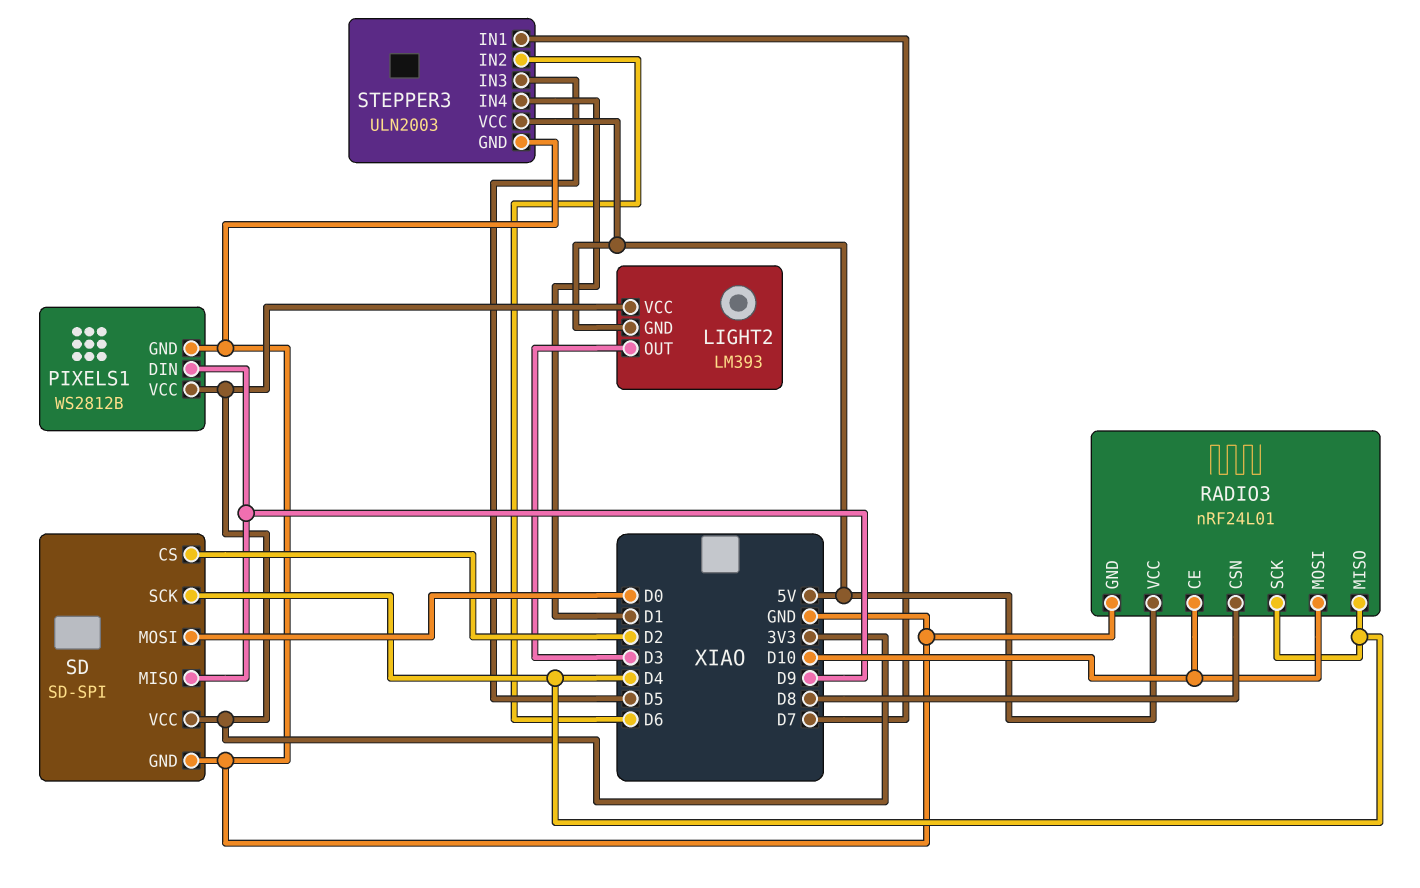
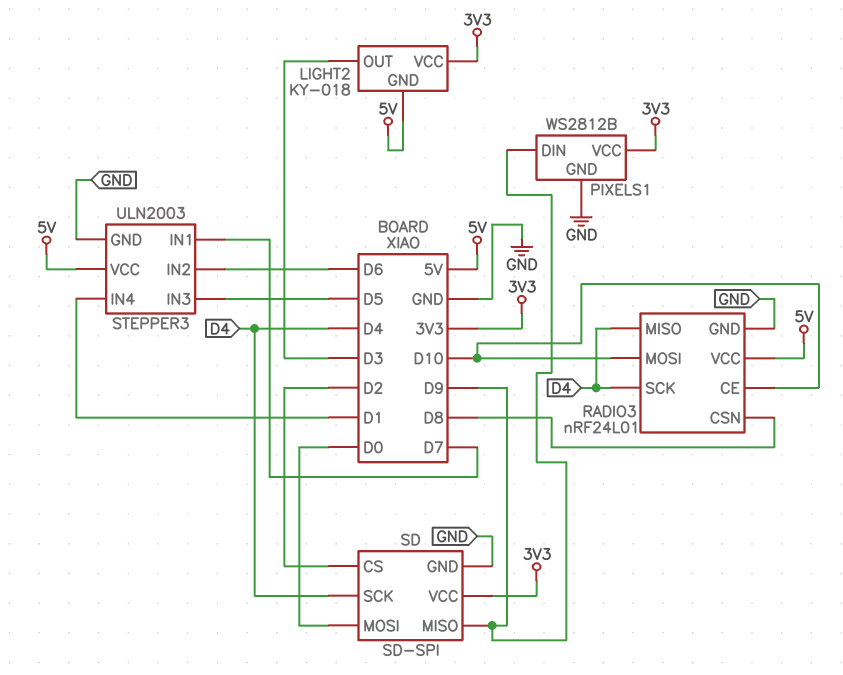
LIGHT2: LM393 -> KY-018

